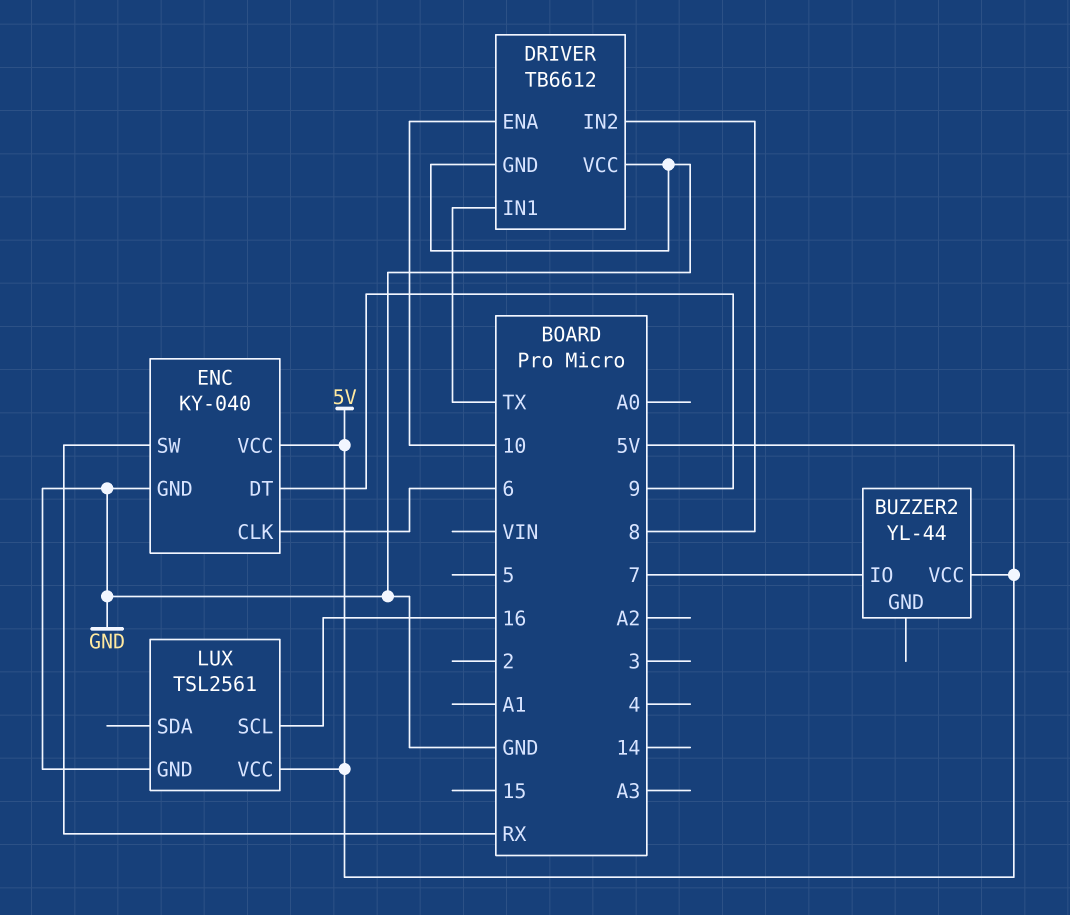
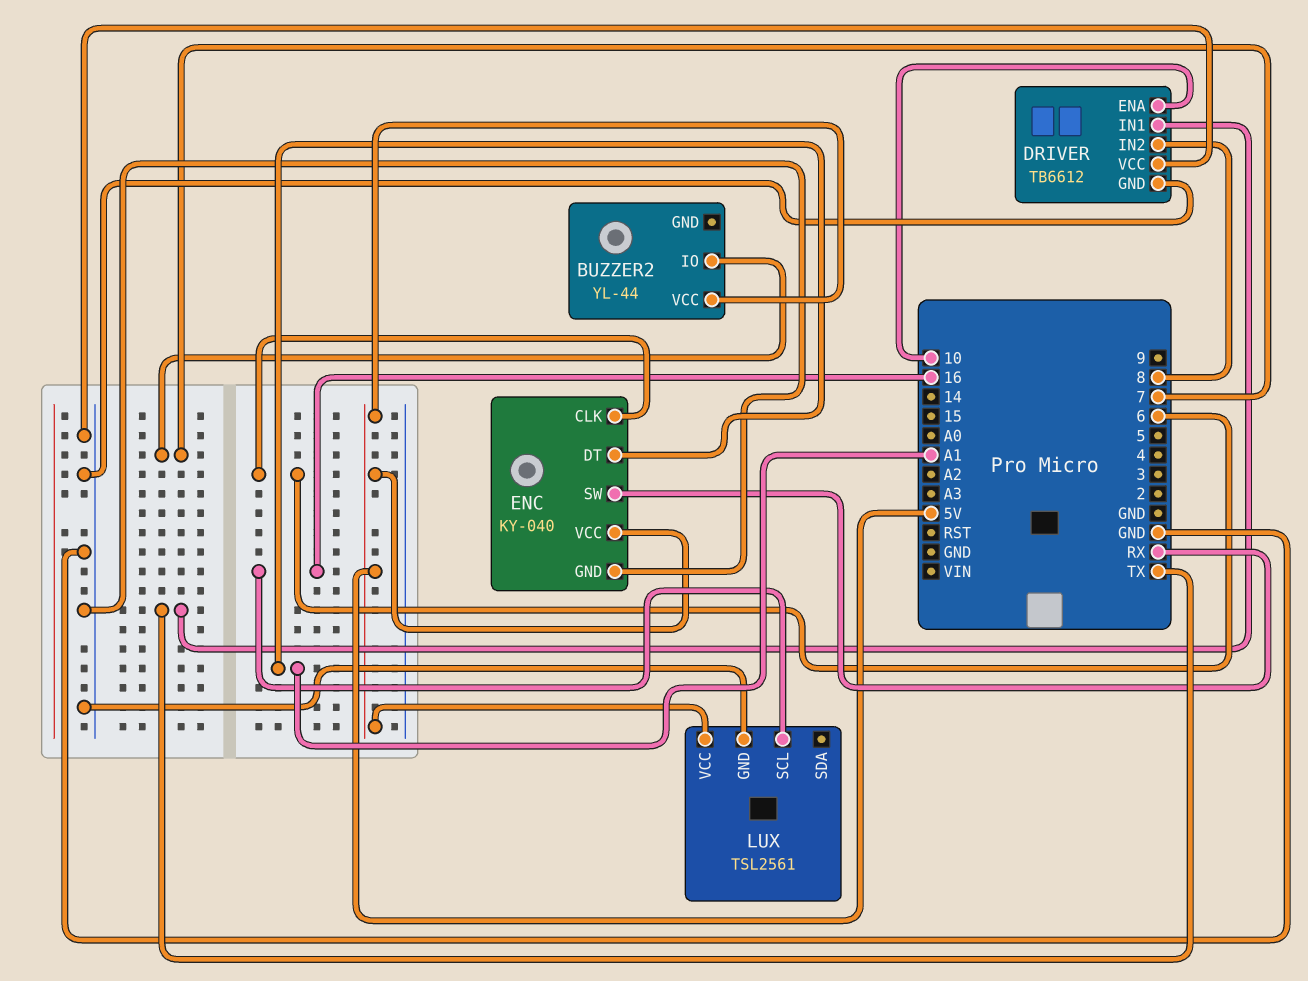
ENC pin DT: 9 -> A1

